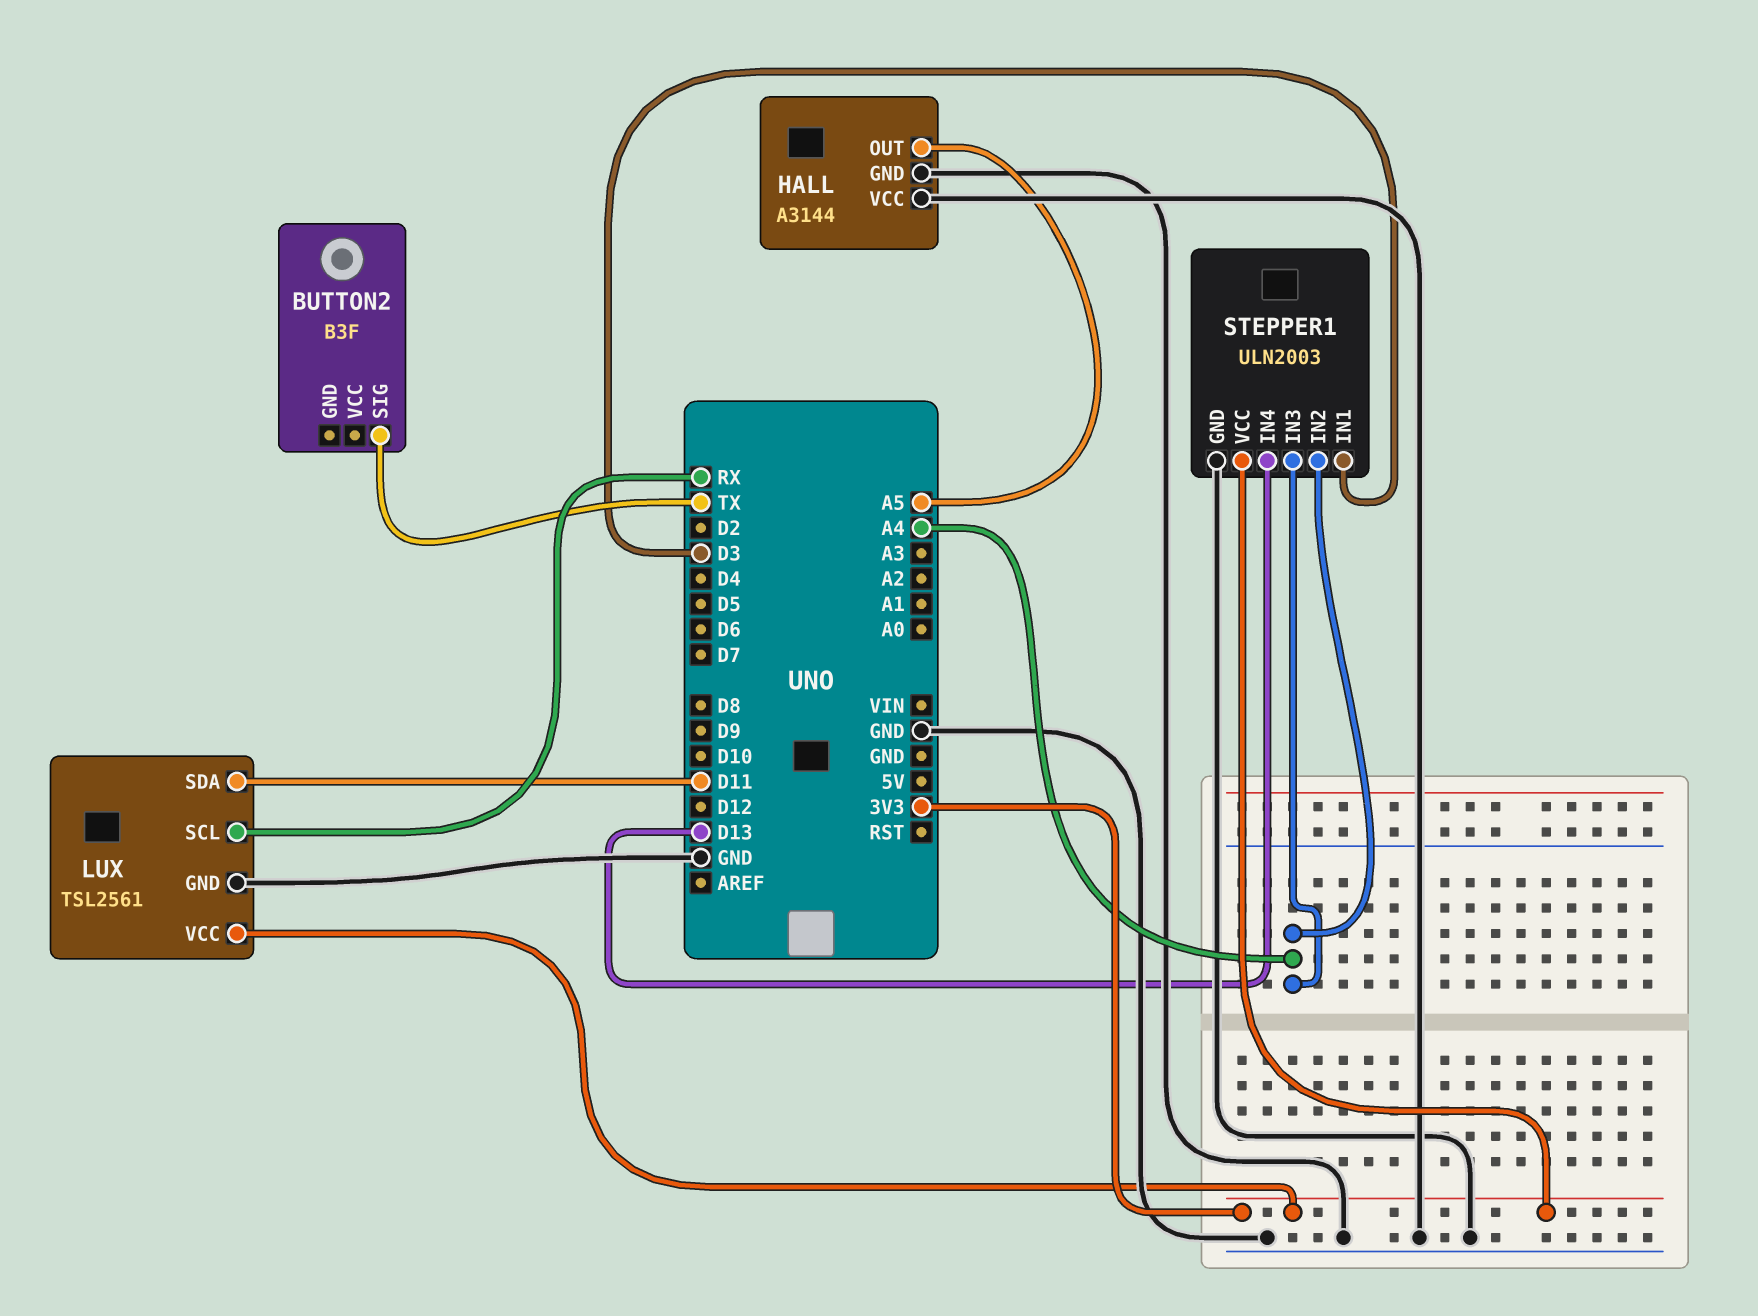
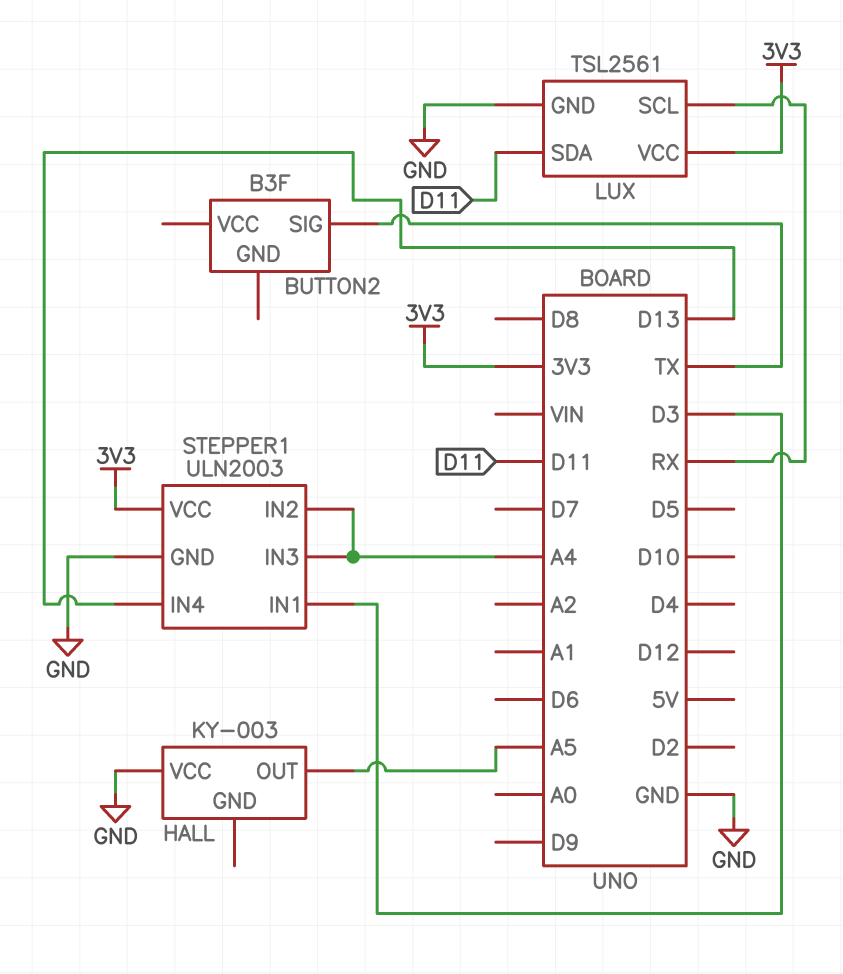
HALL: A3144 -> KY-003
HALL pin GND: GND -> none

